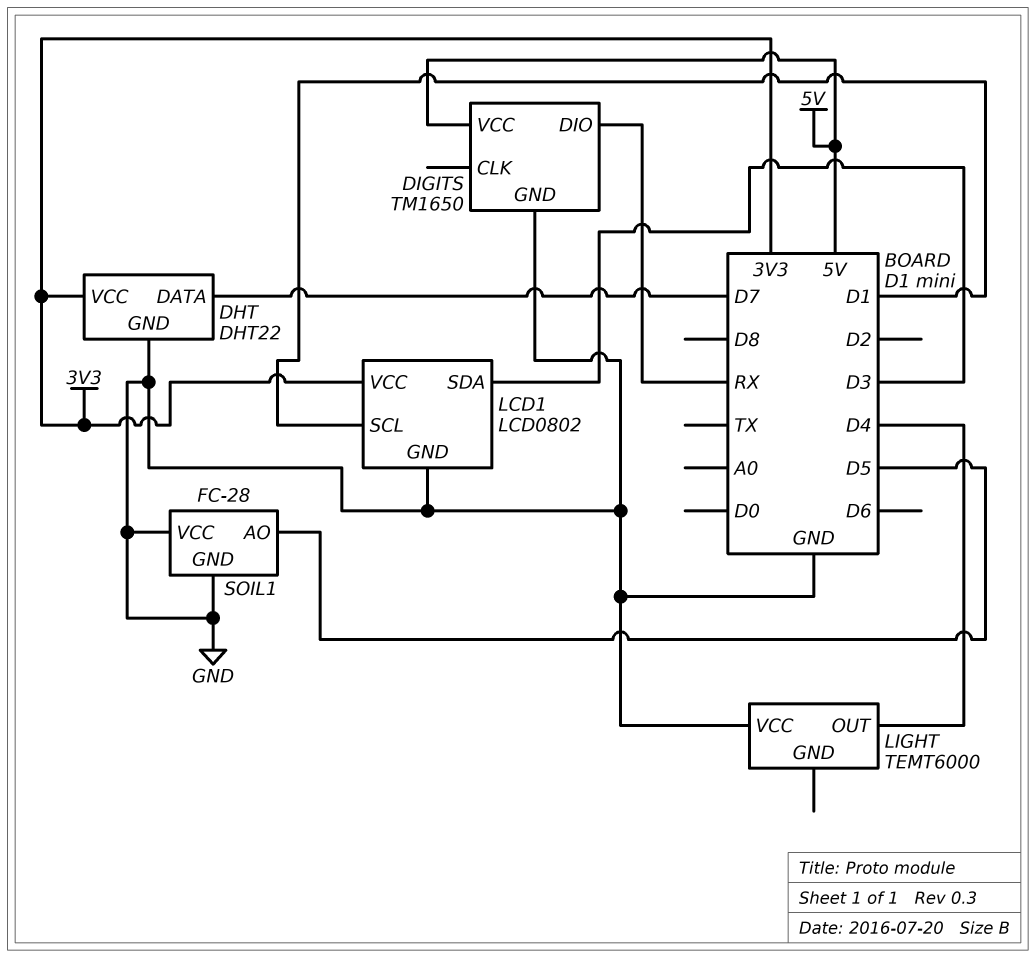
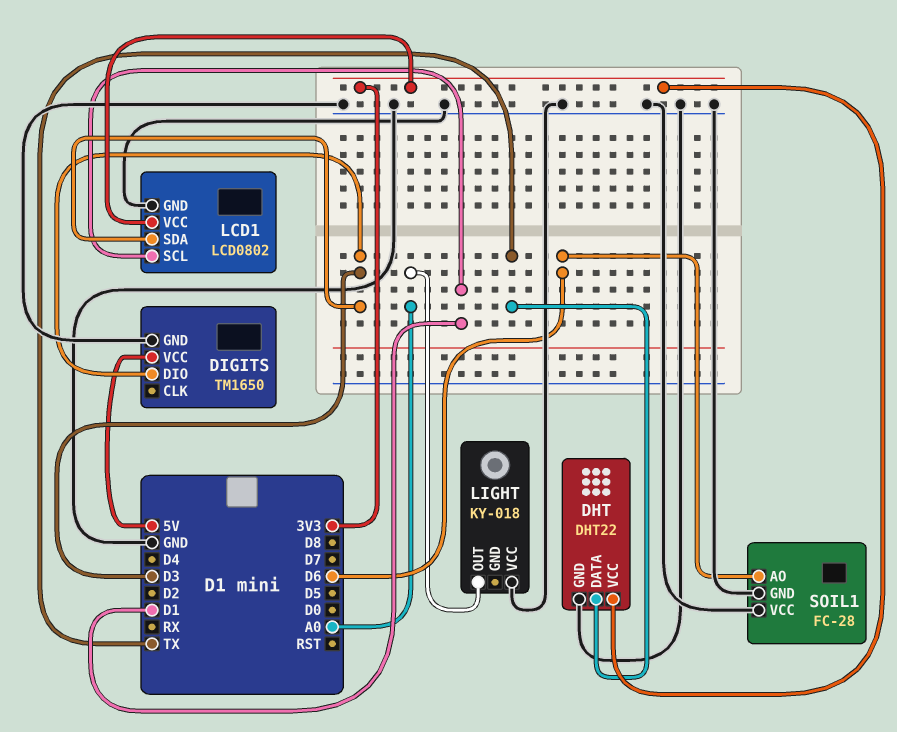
DHT pin DATA: D7 -> TX
DIGITS pin DIO: RX -> D3
LIGHT: TEMT6000 -> KY-018
LIGHT pin OUT: D4 -> A0
SOIL1 pin AO: D5 -> D6

